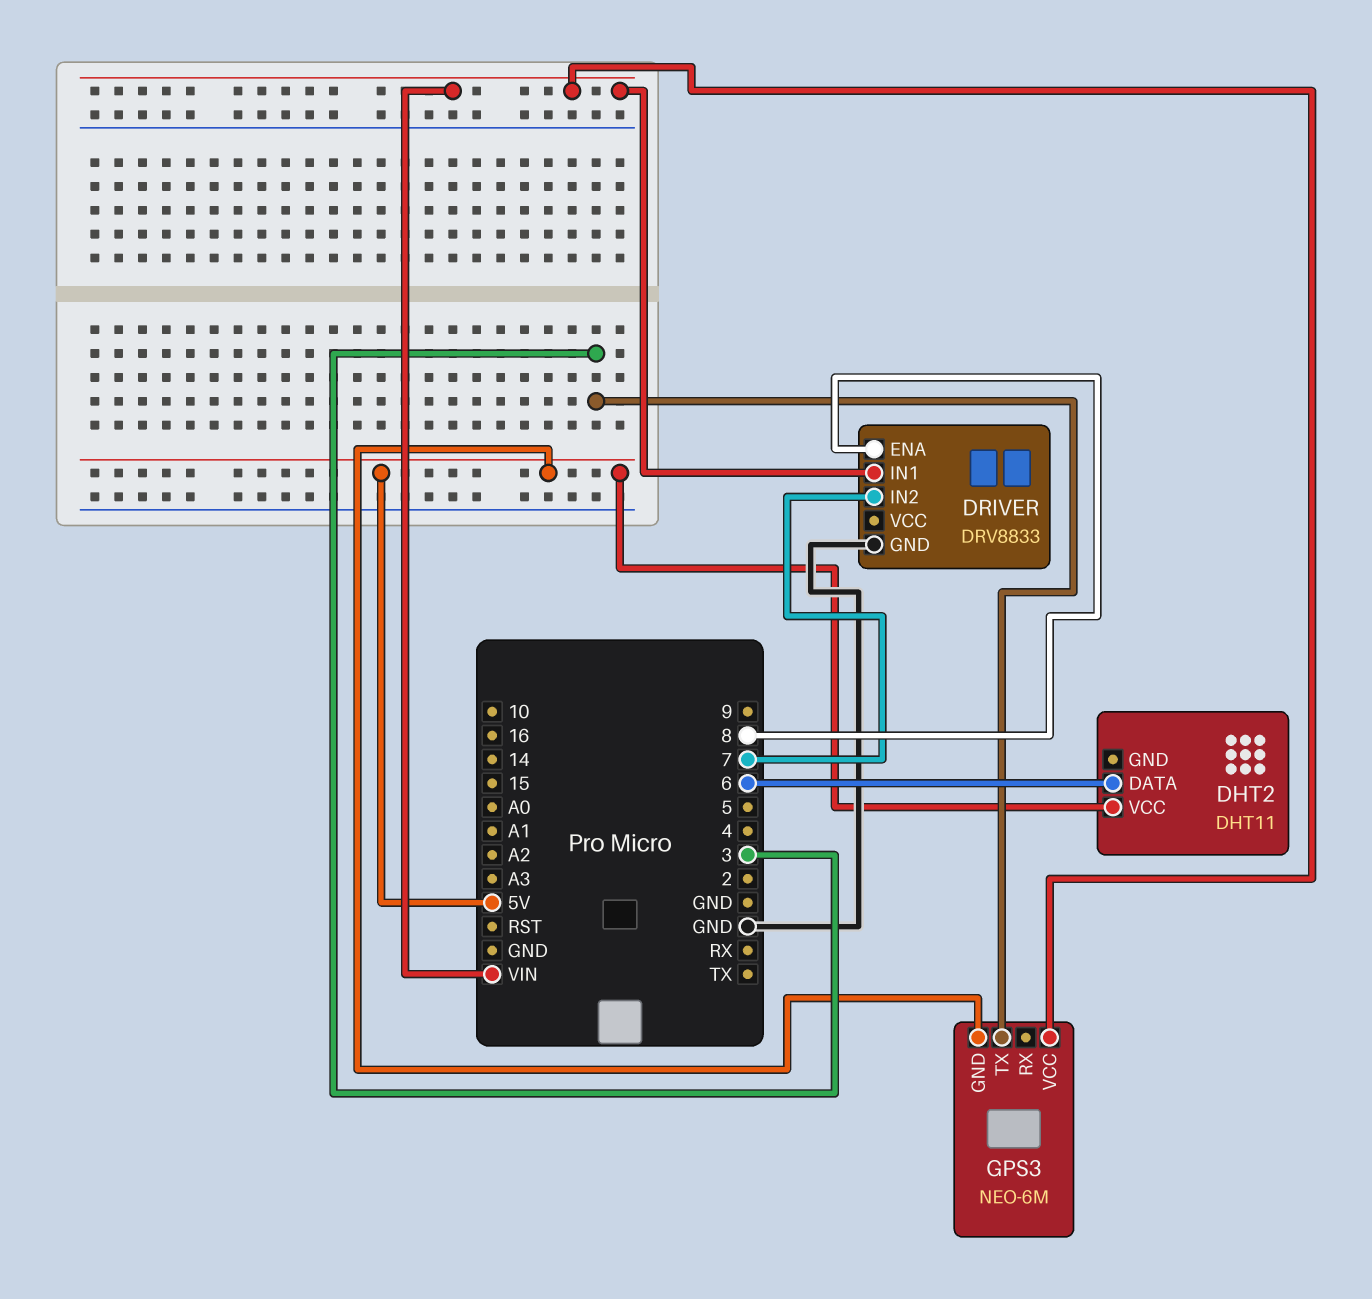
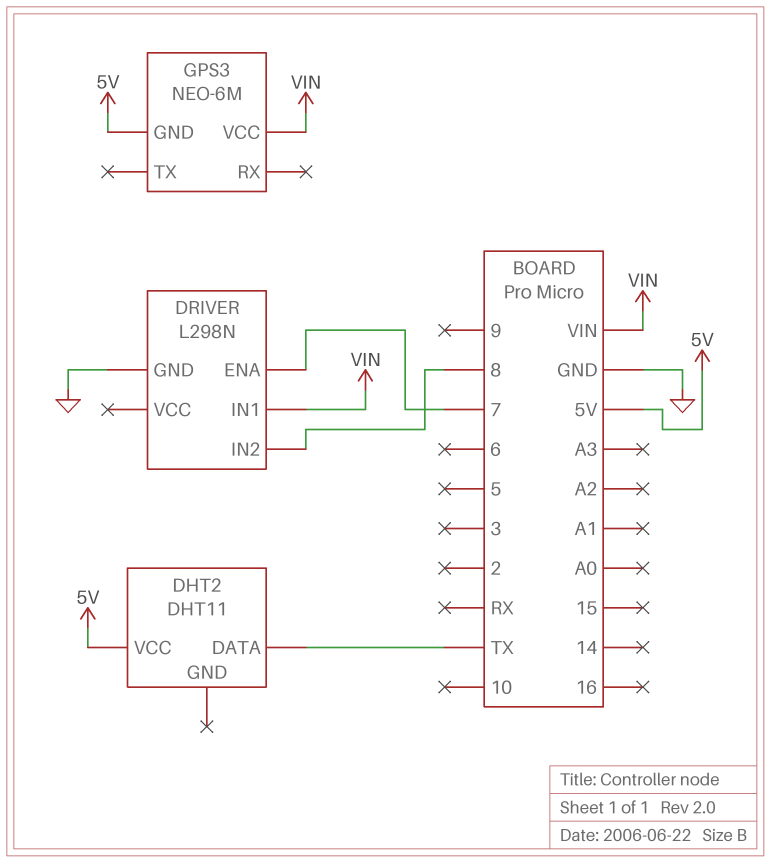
DHT2 pin DATA: 6 -> TX
DRIVER: DRV8833 -> L298N
DRIVER pin ENA: 8 -> 7
DRIVER pin IN2: 7 -> 8
GPS3 pin TX: 3 -> none

